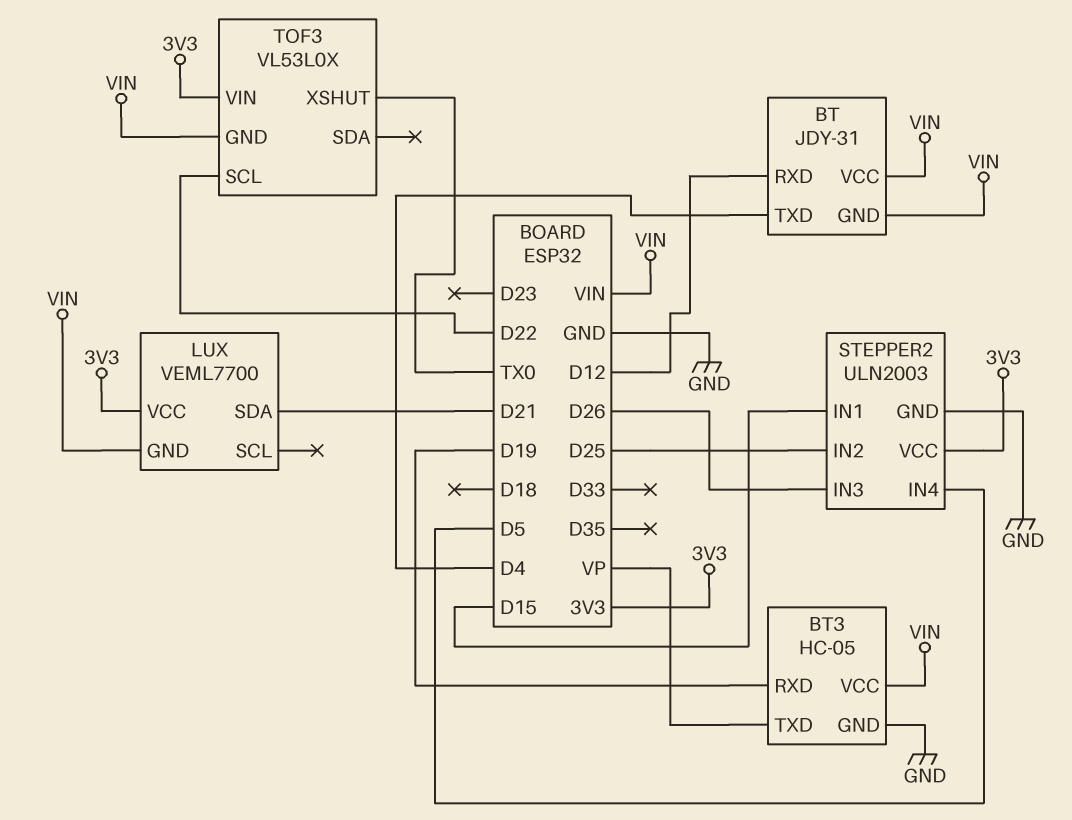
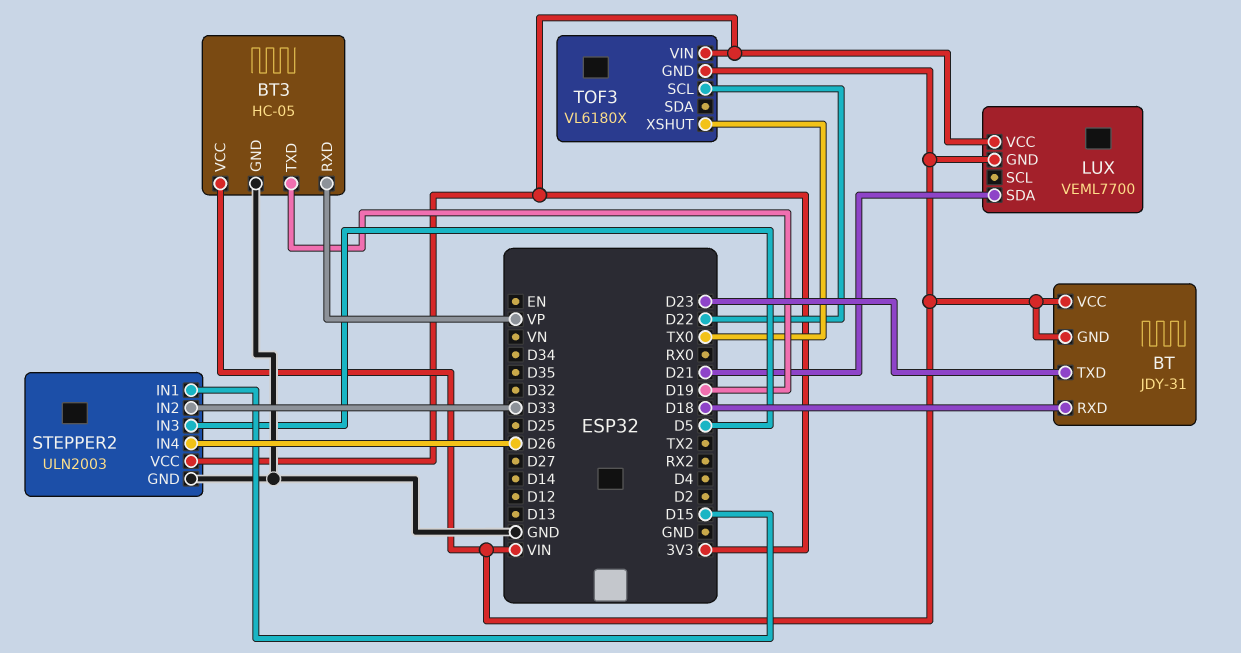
BT pin RXD: D12 -> D18
BT pin TXD: D4 -> D23
BT3 pin RXD: D19 -> VP
BT3 pin TXD: VP -> D19
STEPPER2 pin IN2: D25 -> D33
STEPPER2 pin IN3: D26 -> D5
STEPPER2 pin IN4: D5 -> D26
TOF3: VL53L0X -> VL6180X

